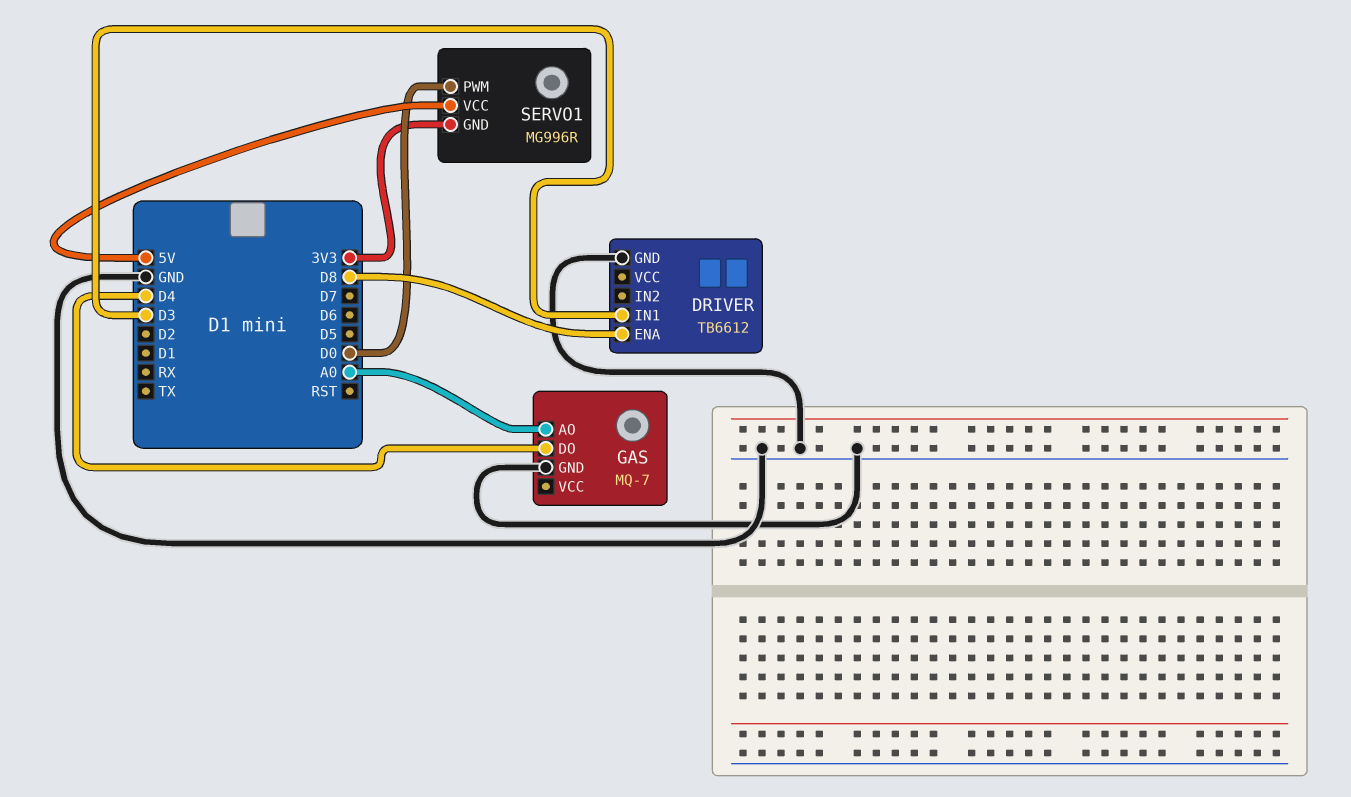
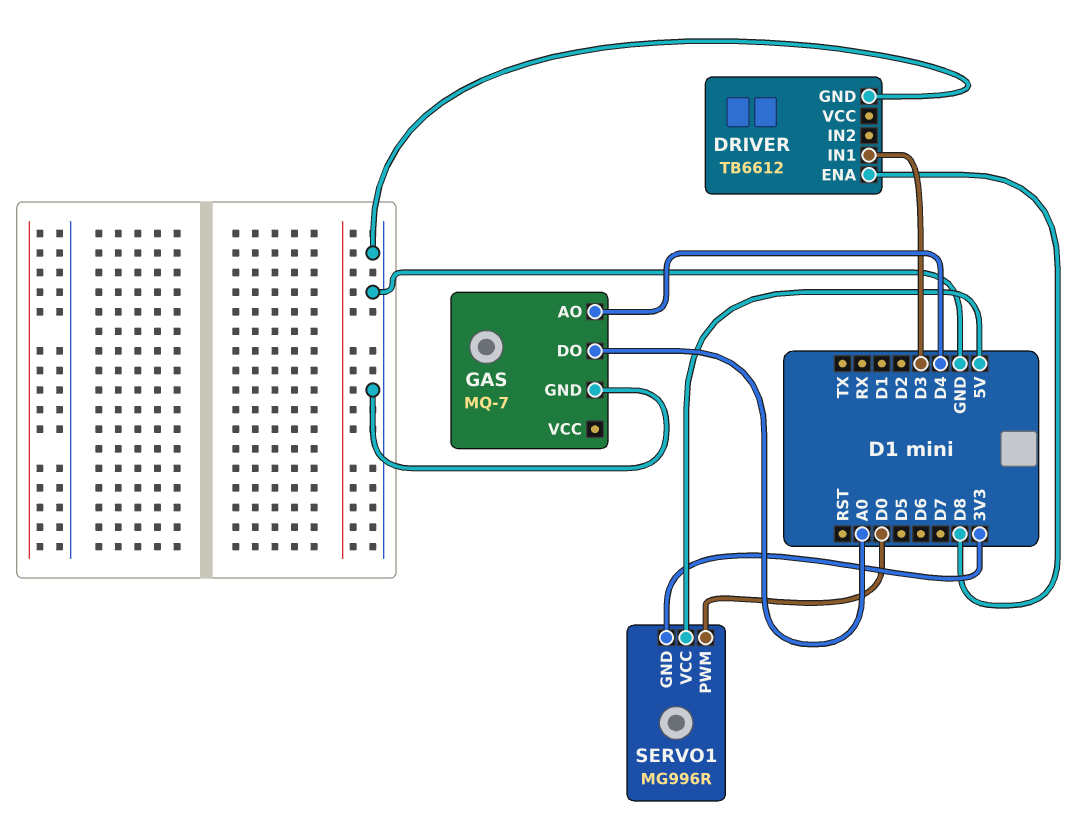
GAS pin AO: A0 -> D4
GAS pin DO: D4 -> A0

